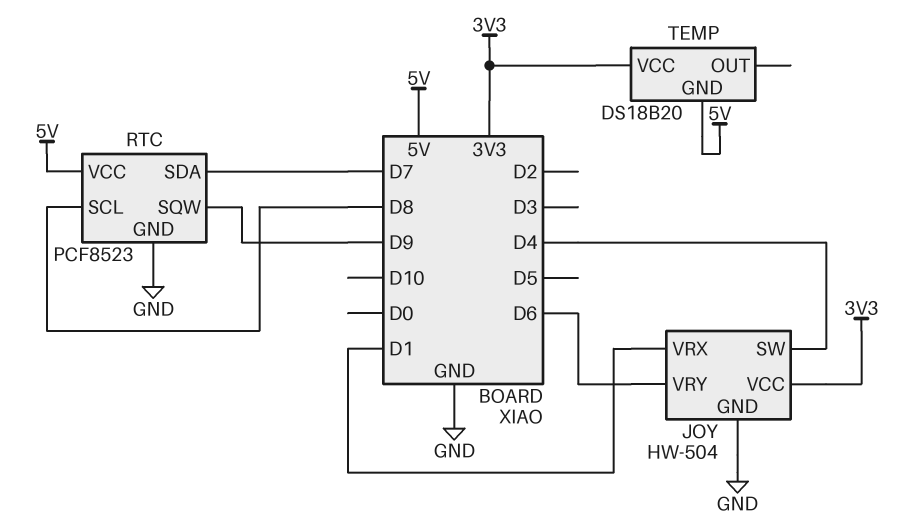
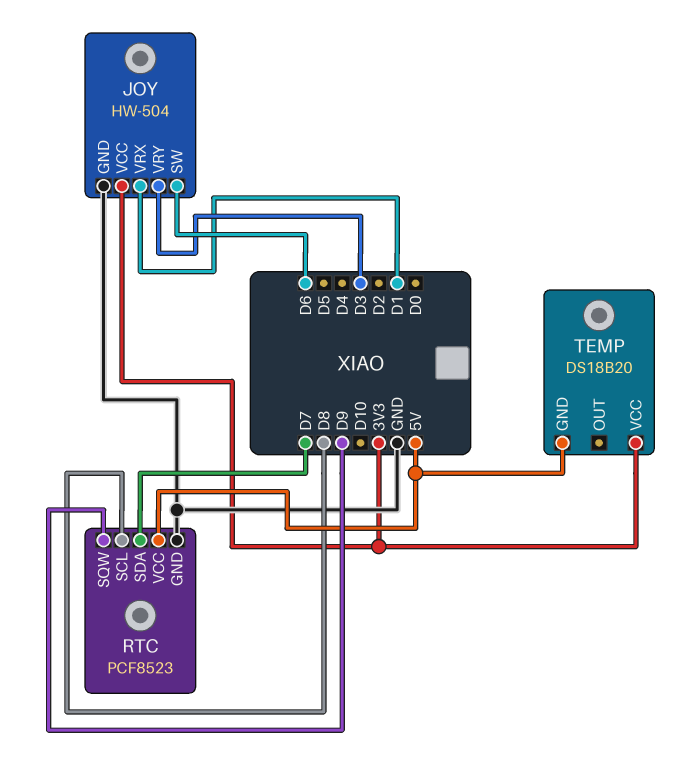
JOY pin SW: D4 -> D6
JOY pin VRY: D6 -> D3

